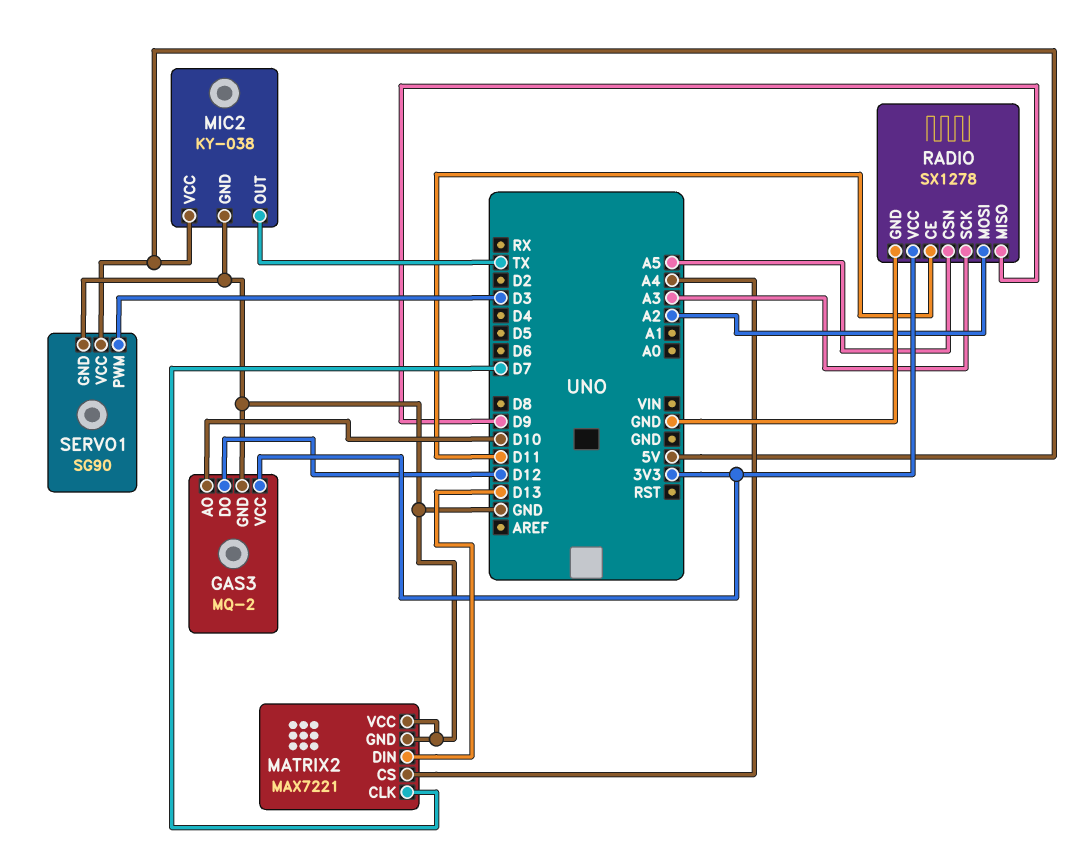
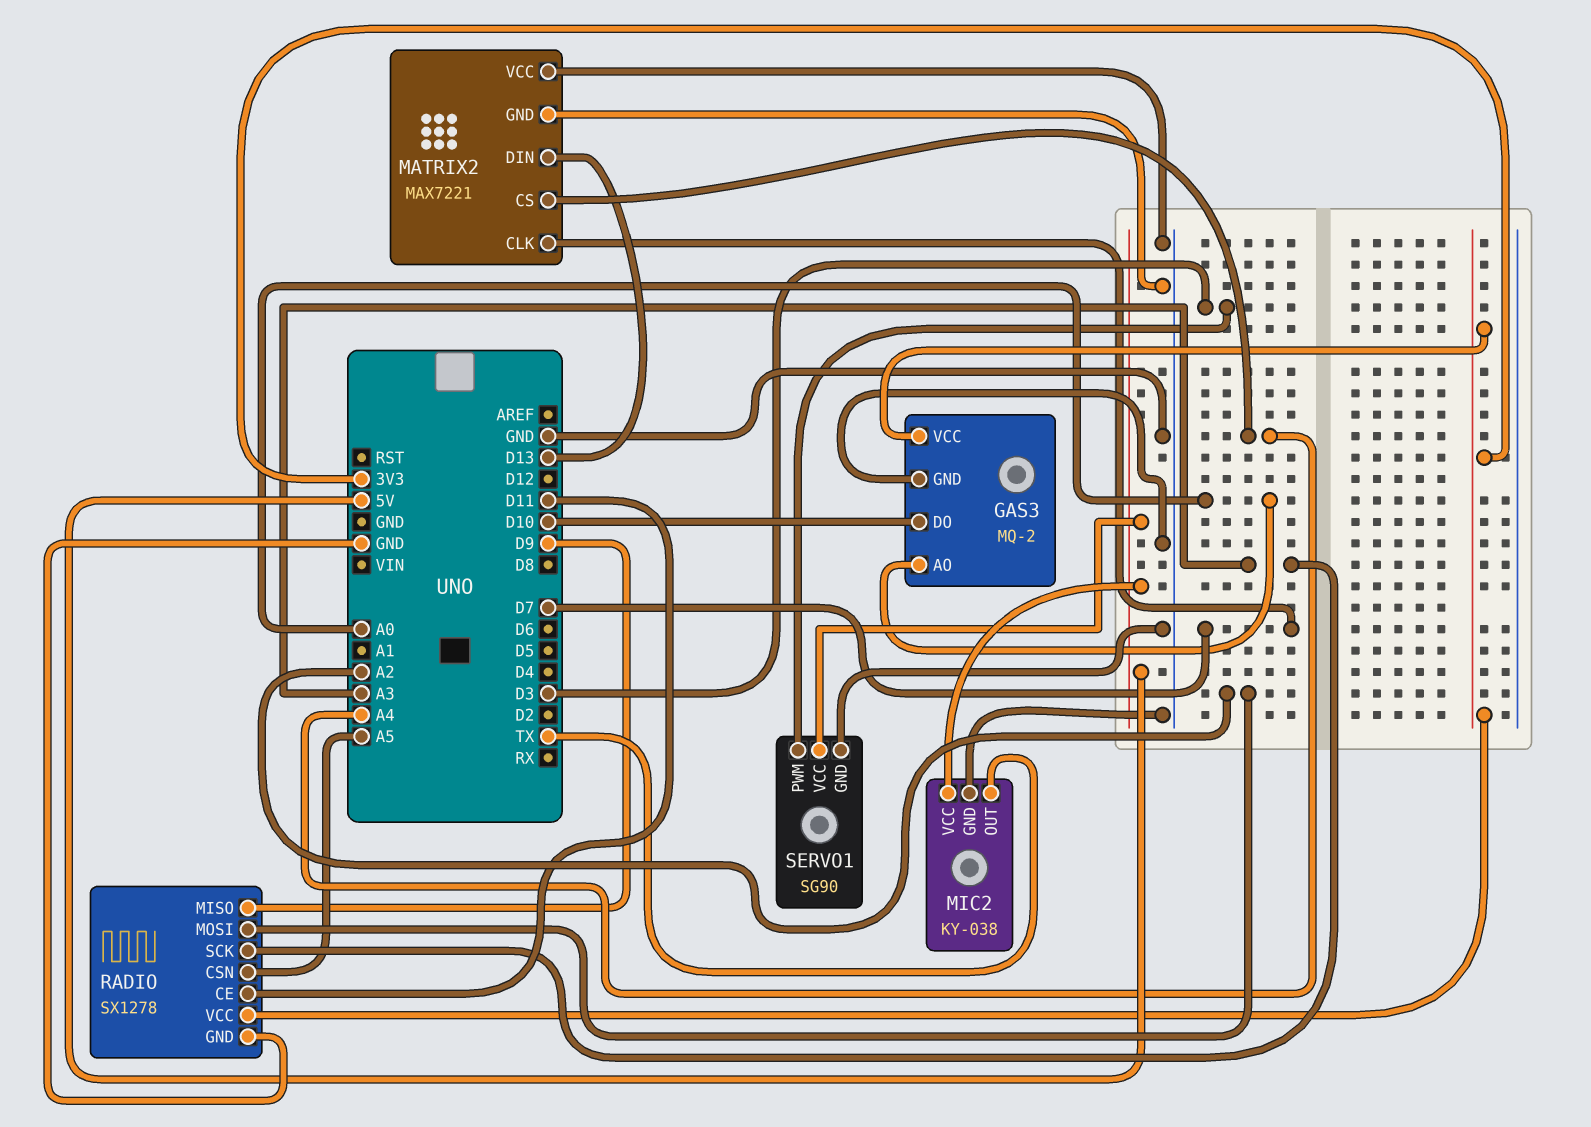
GAS3 pin AO: D10 -> A0
GAS3 pin DO: D12 -> D10

